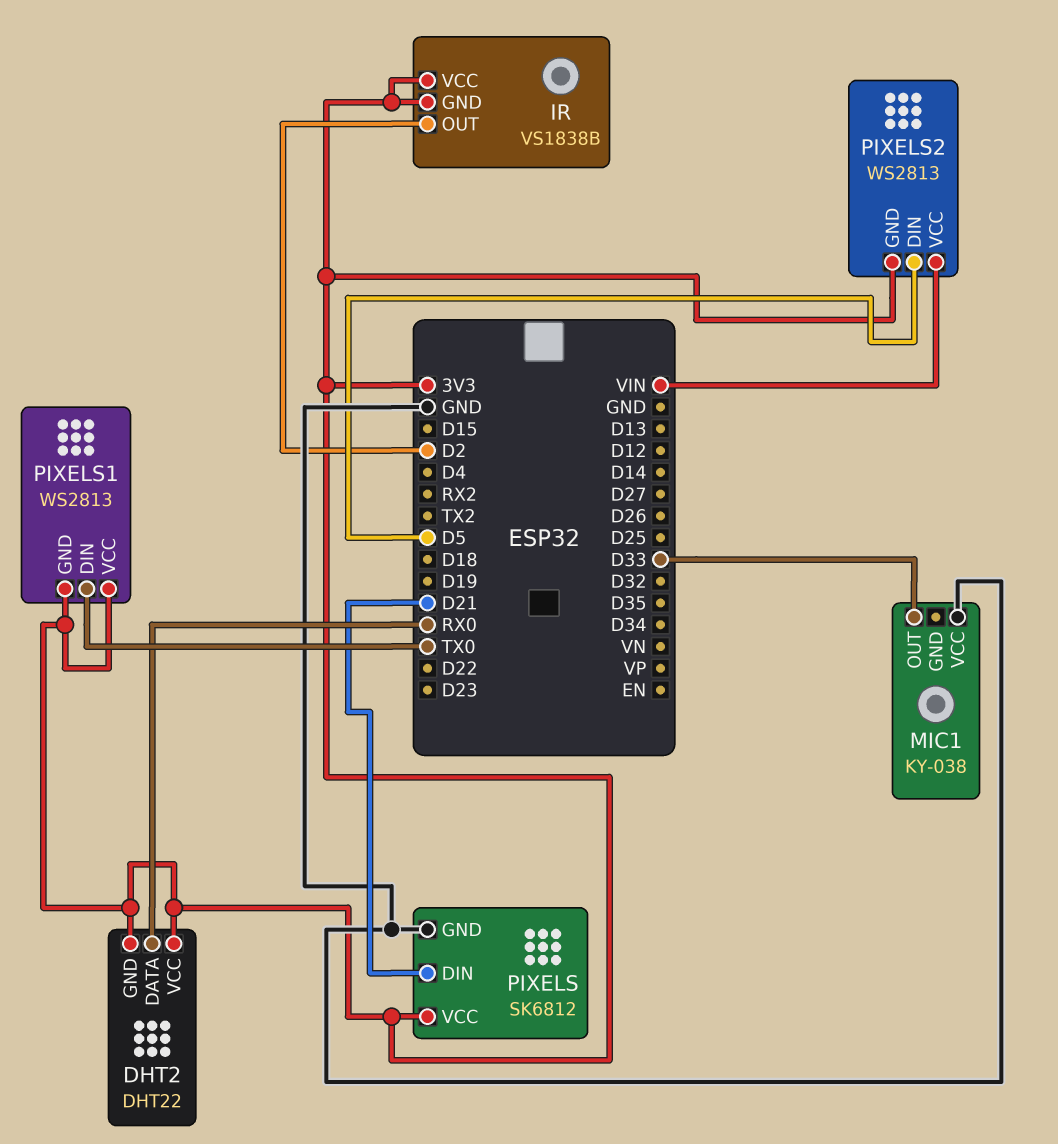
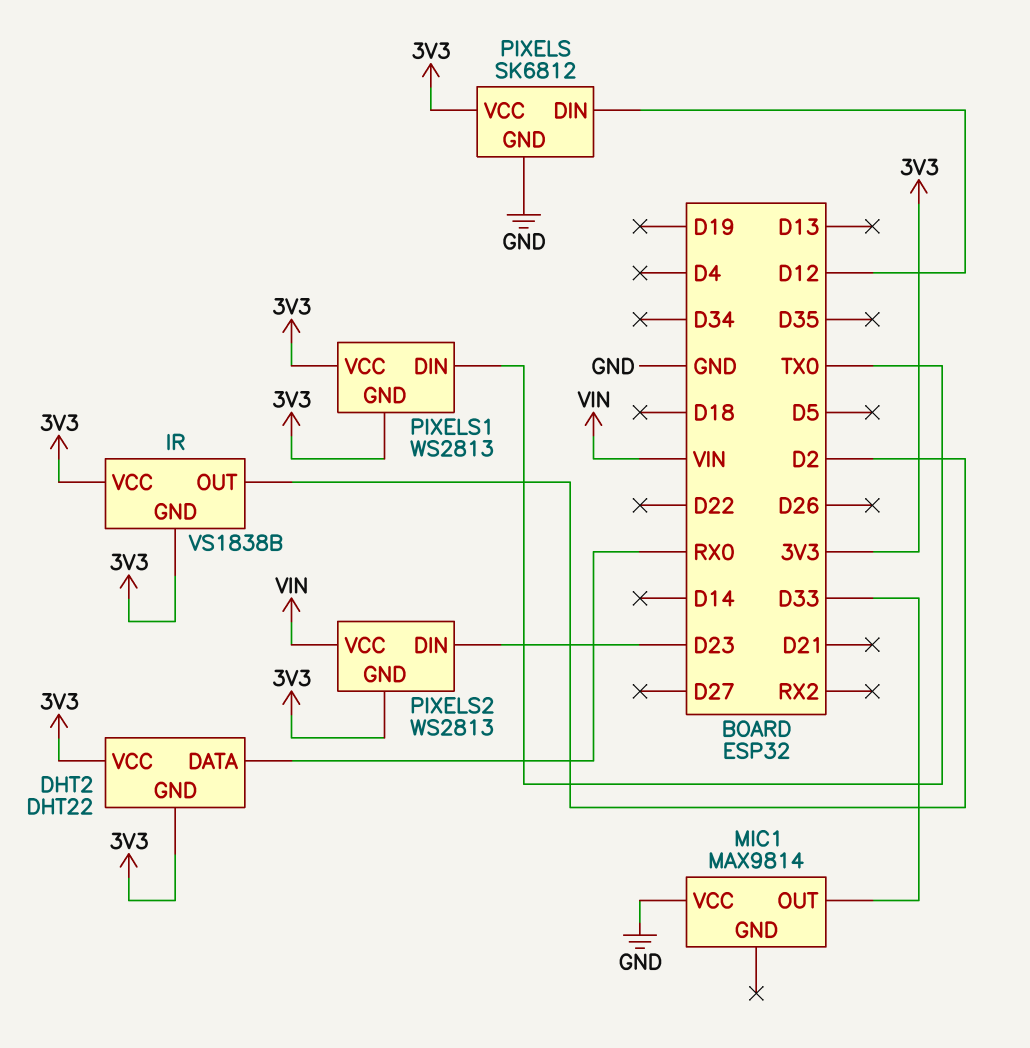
MIC1: KY-038 -> MAX9814
PIXELS pin DIN: D21 -> D12
PIXELS2 pin DIN: D5 -> D23

